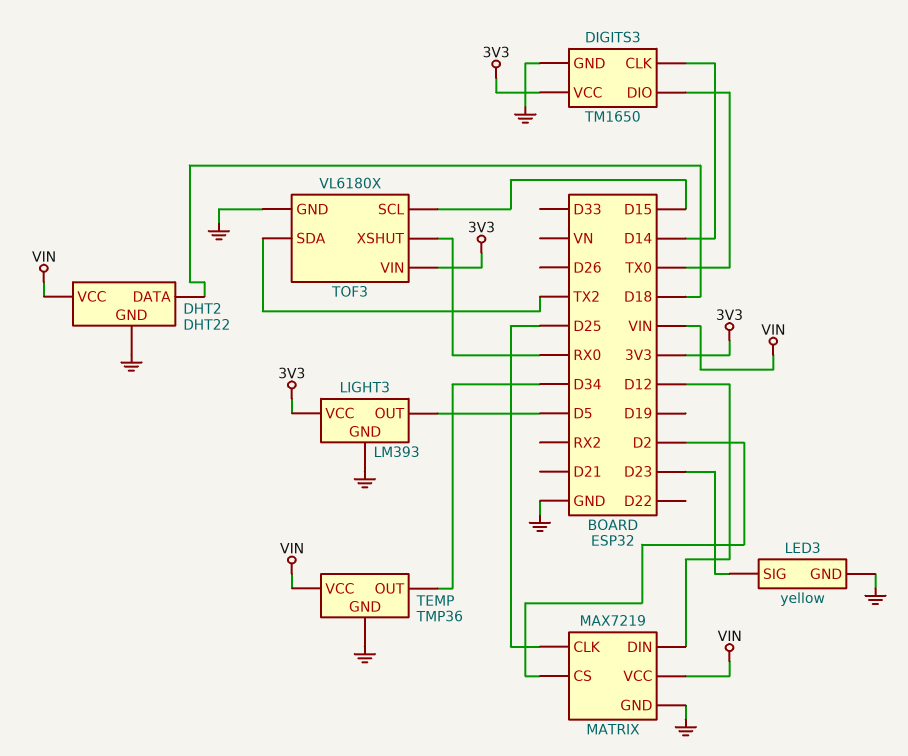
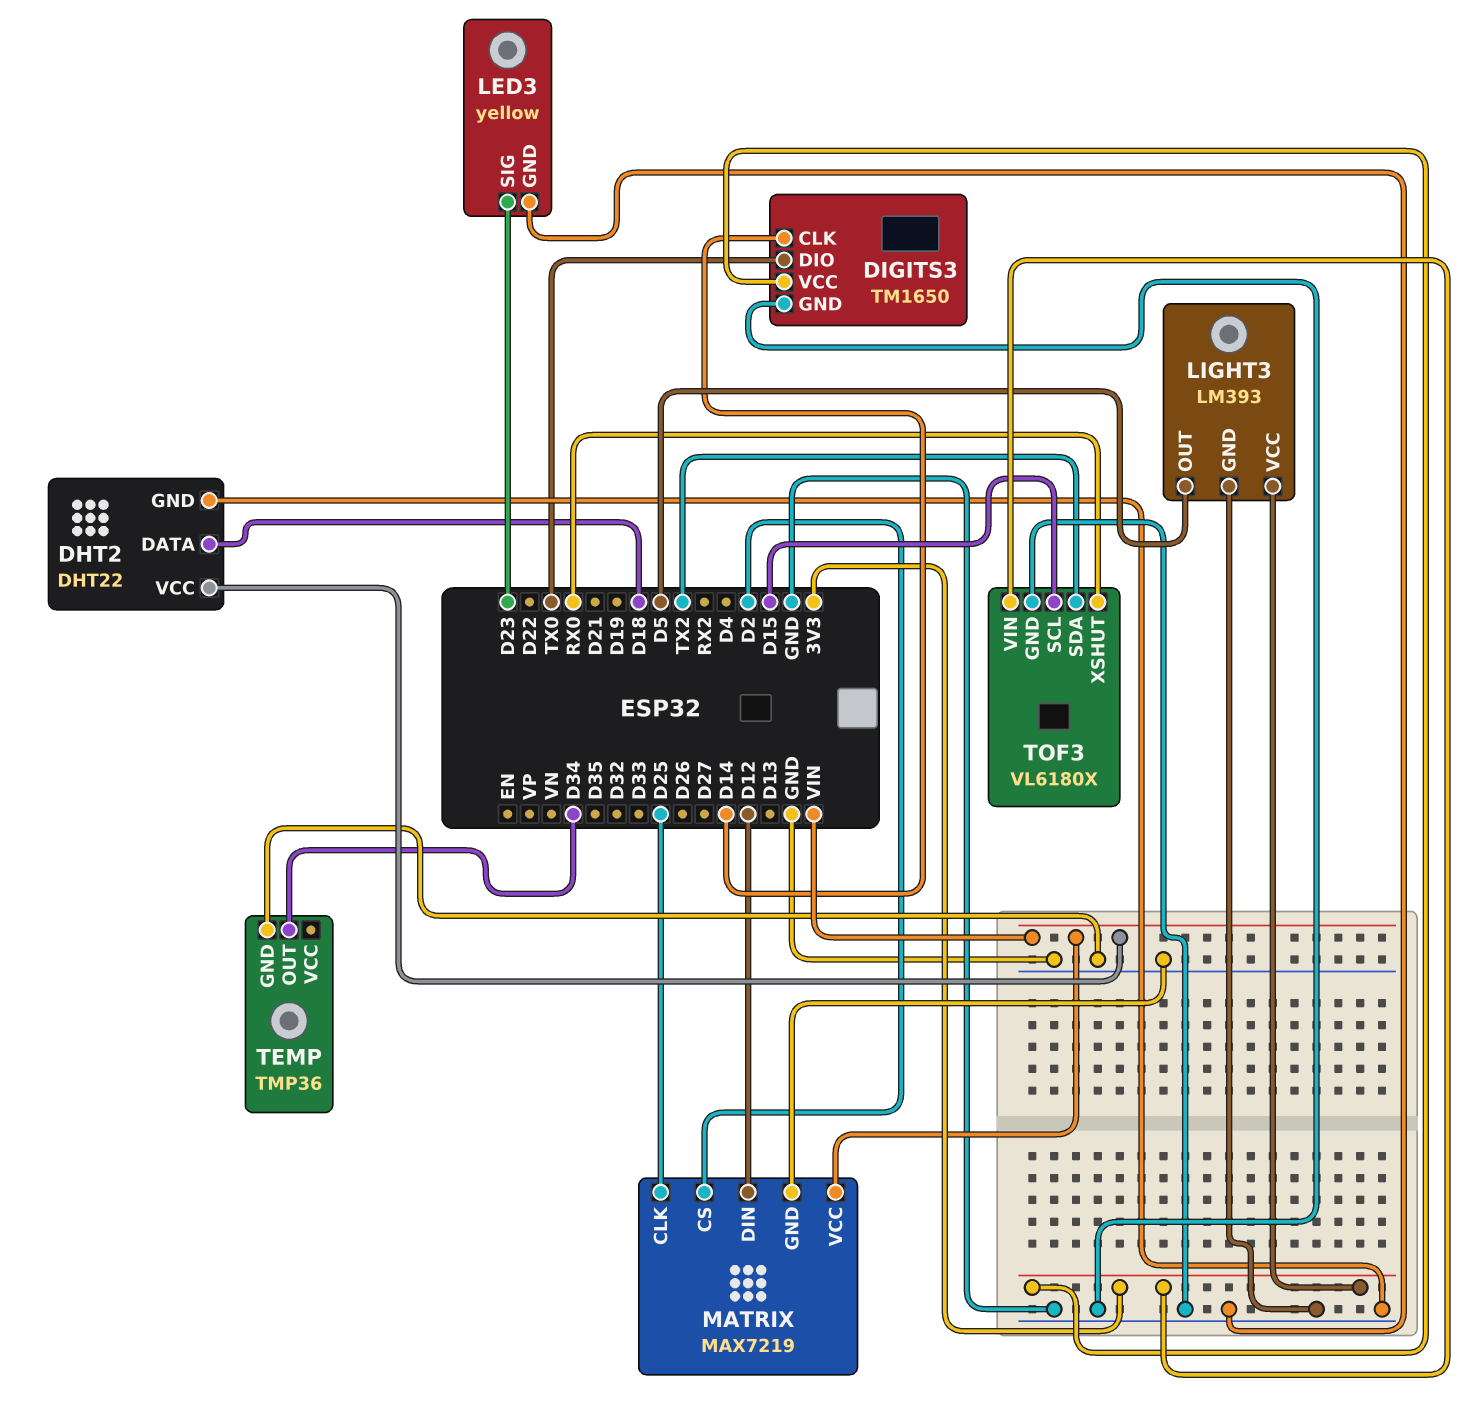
TEMP pin VCC: VIN -> none

